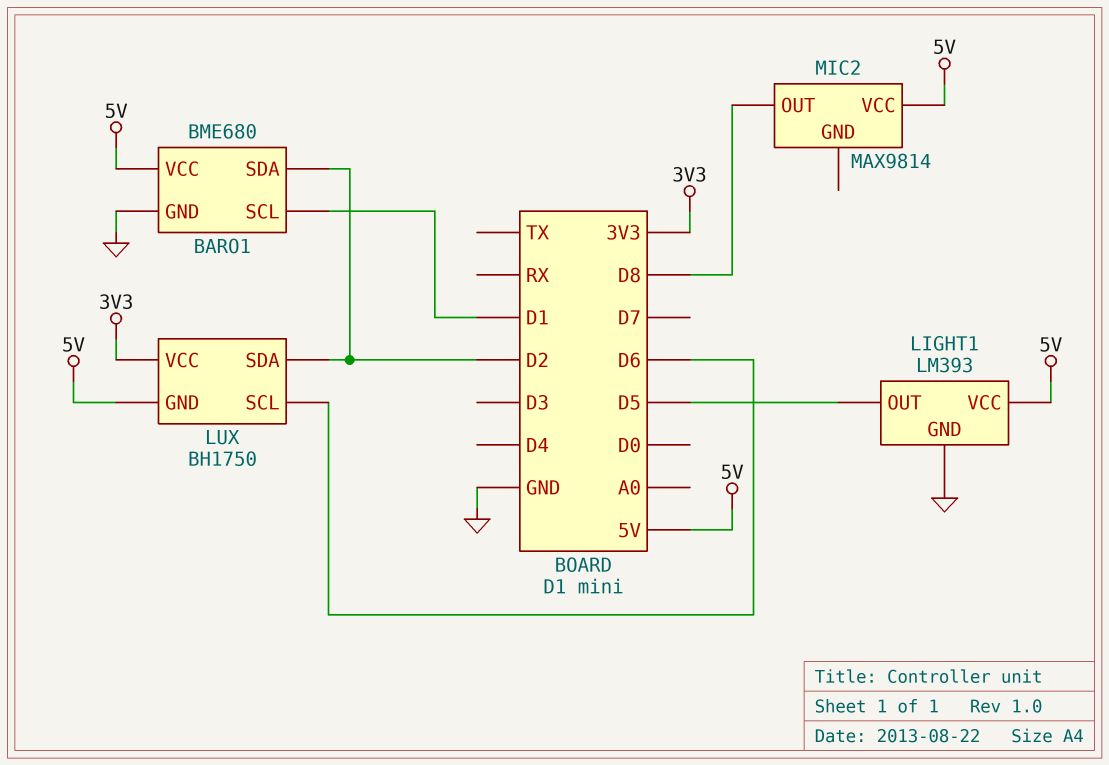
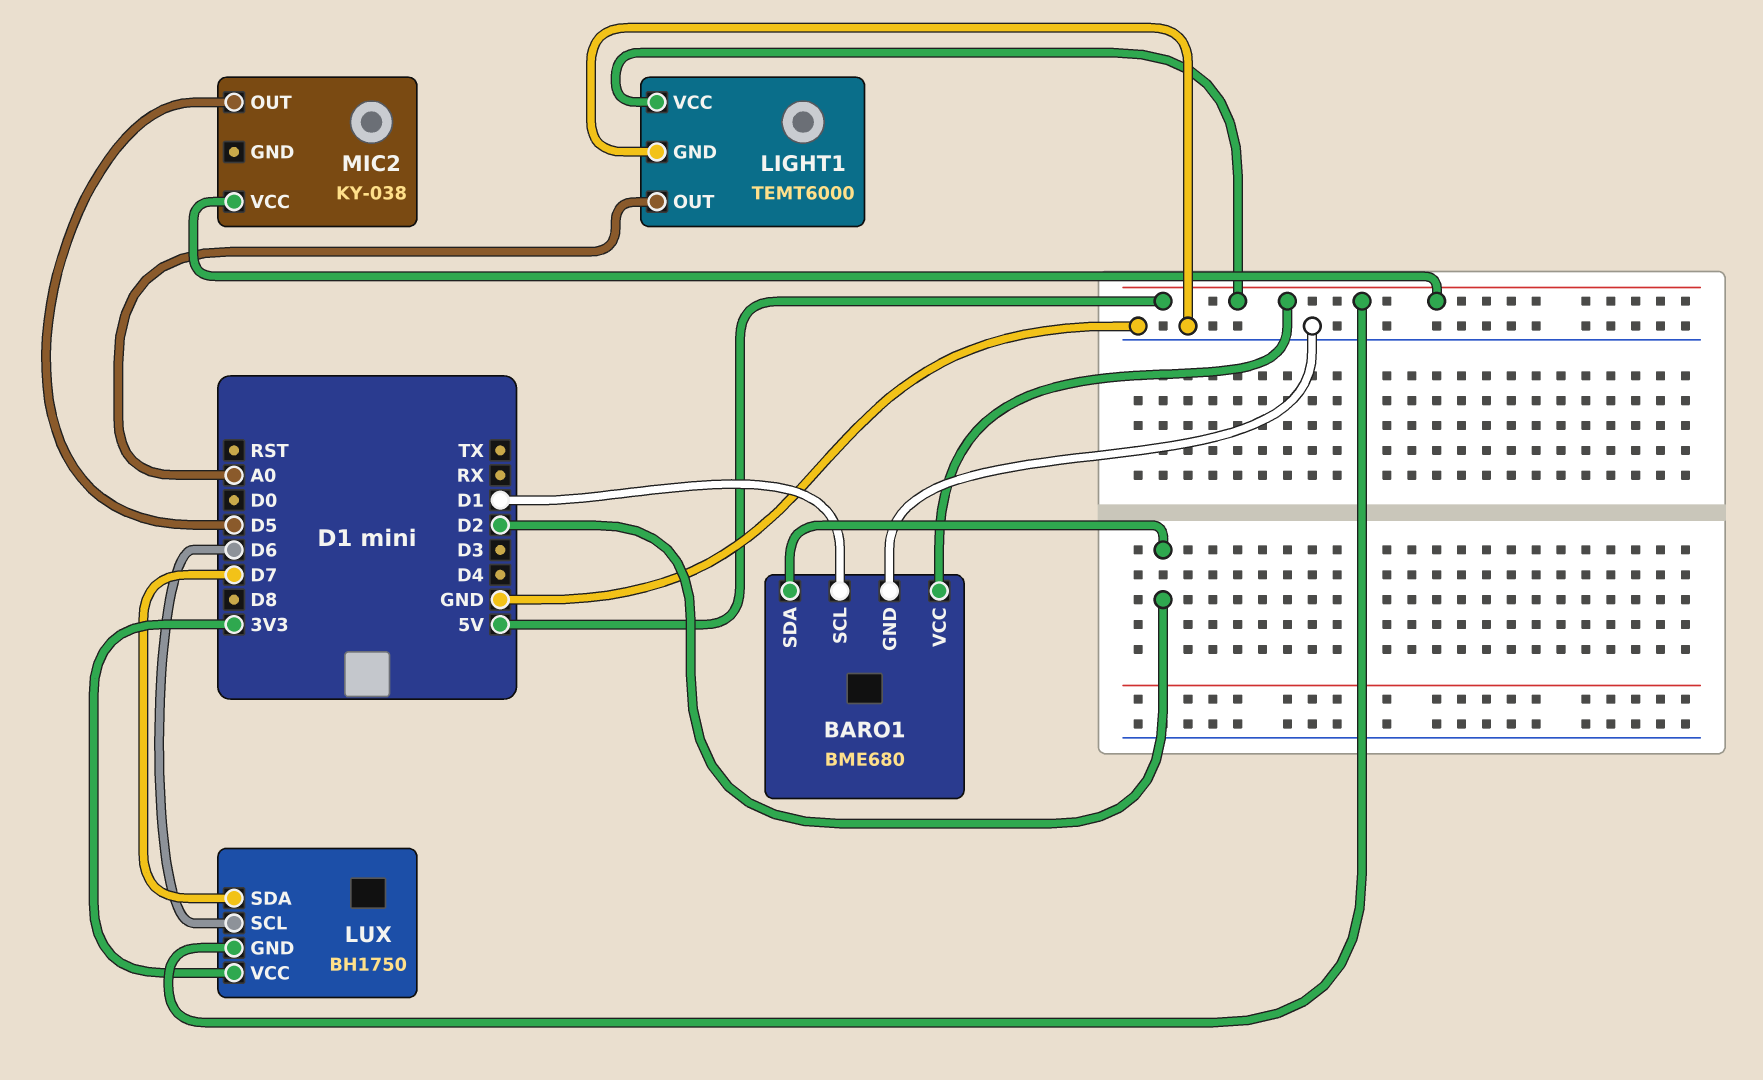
LIGHT1: LM393 -> TEMT6000
LIGHT1 pin OUT: D5 -> A0
LUX pin SDA: D2 -> D7
MIC2: MAX9814 -> KY-038
MIC2 pin OUT: D8 -> D5

